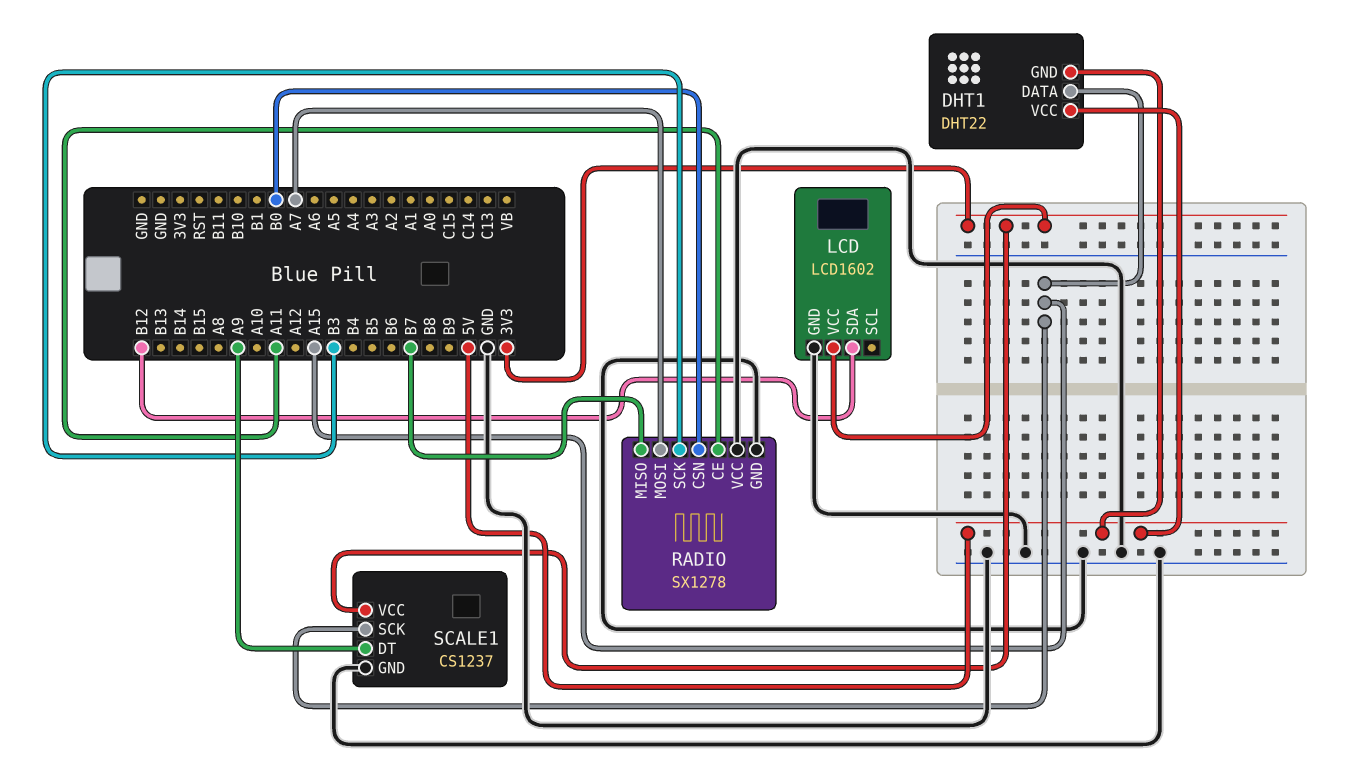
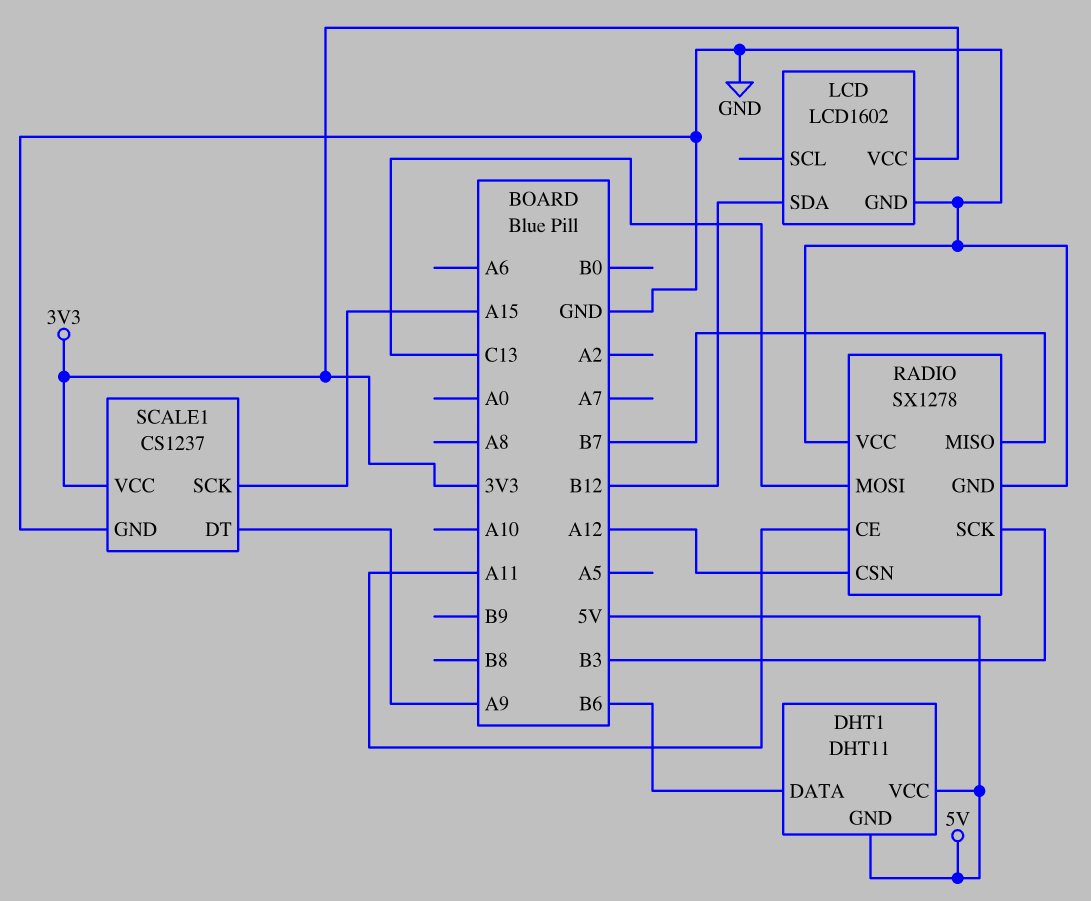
DHT1: DHT22 -> DHT11
DHT1 pin DATA: A15 -> B6
RADIO pin CSN: B0 -> A12
RADIO pin MOSI: A7 -> C13

